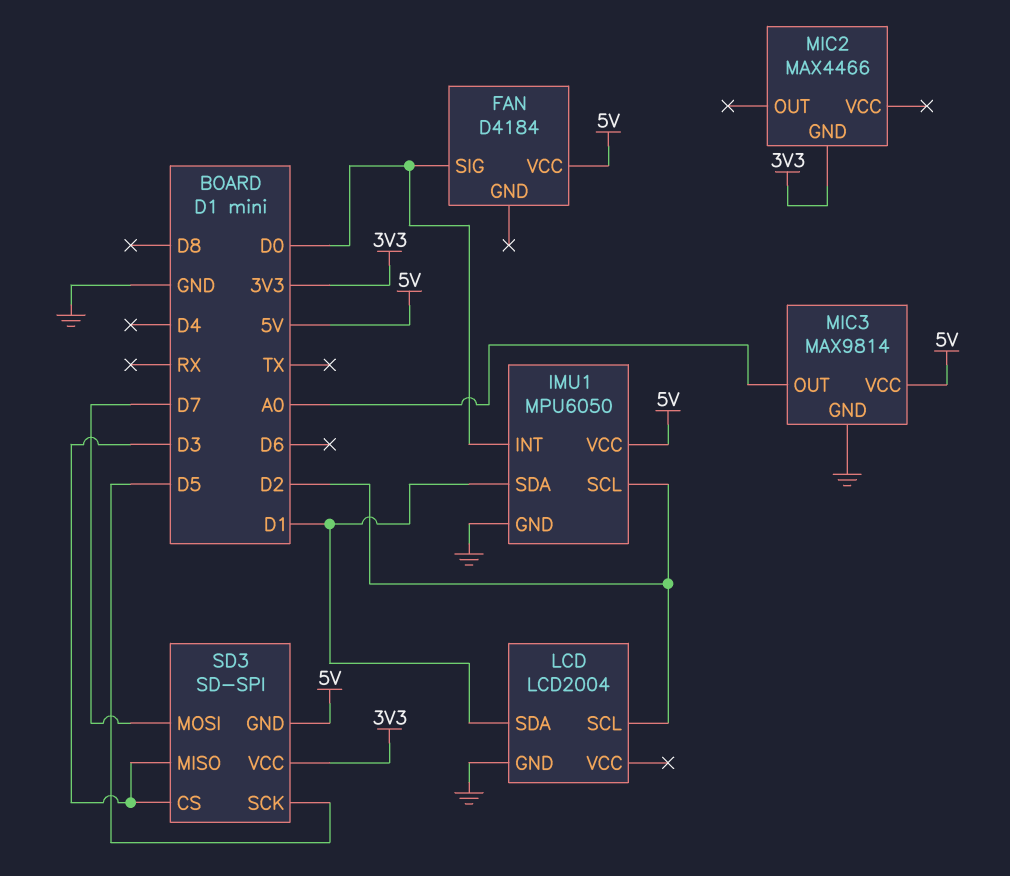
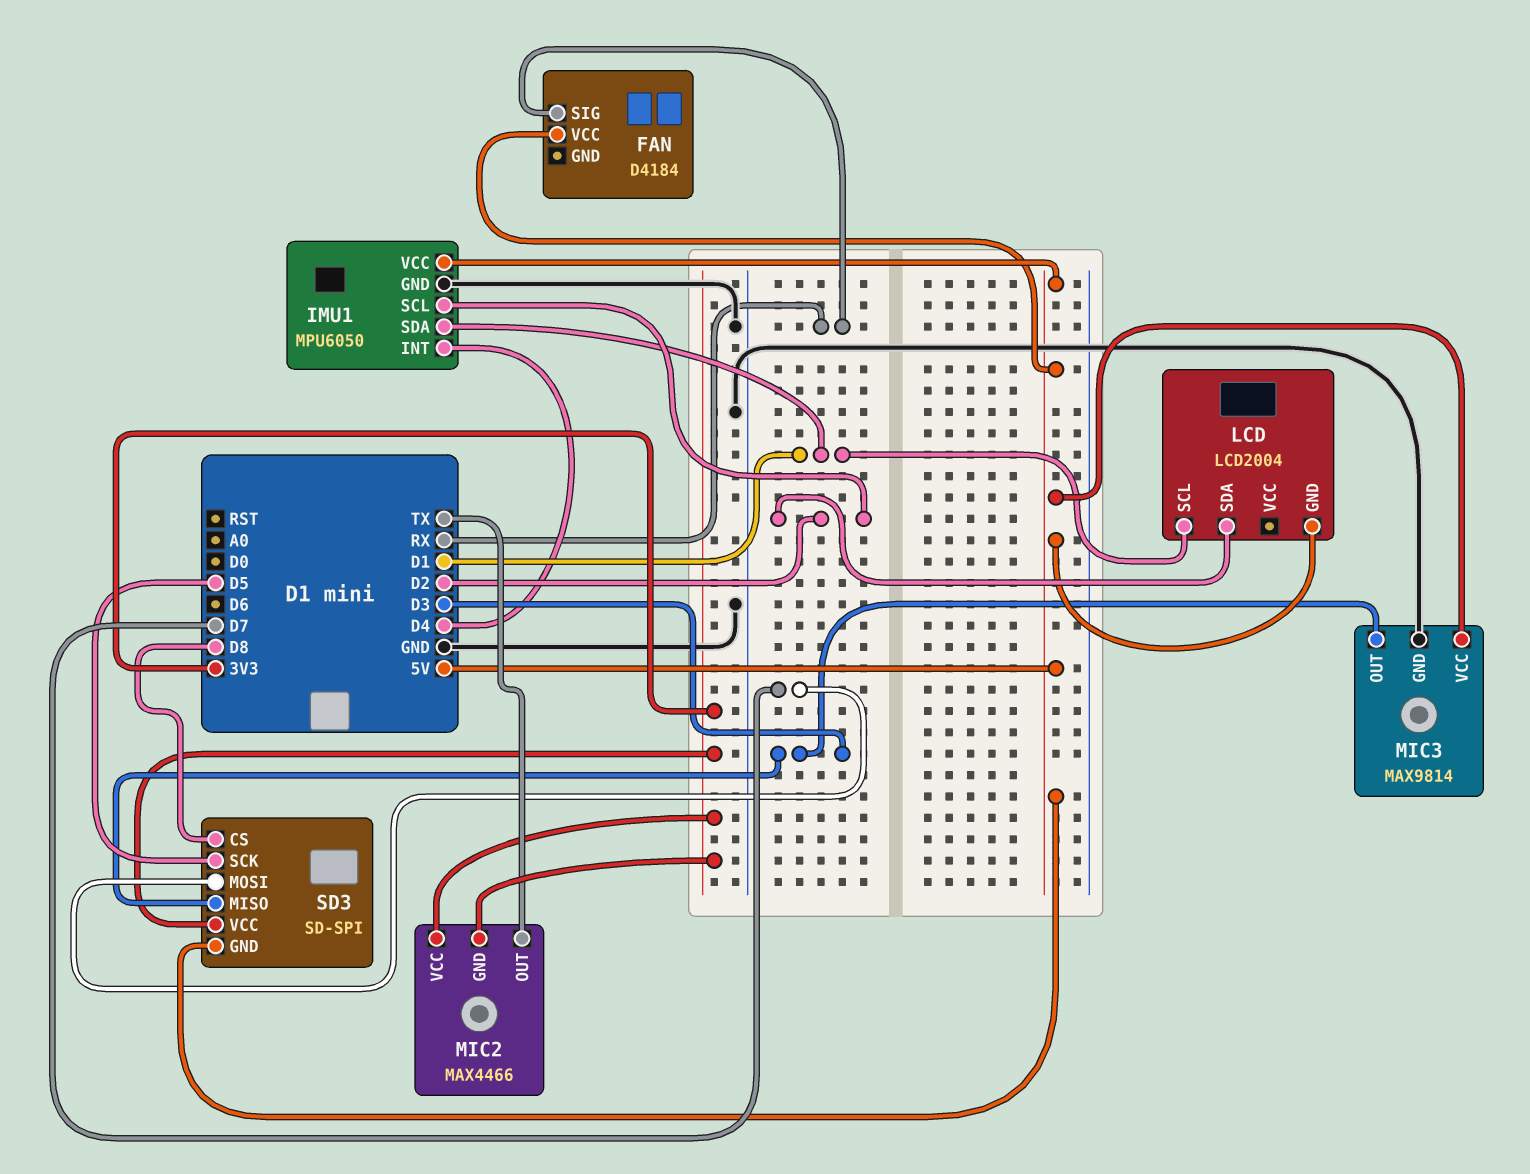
FAN pin SIG: D0 -> RX
IMU1 pin INT: D0 -> D4
LCD pin GND: GND -> 5V
LCD pin SCL: D2 -> D1
LCD pin SDA: D1 -> D2
MIC2 pin OUT: none -> TX
MIC2 pin VCC: none -> 3V3
MIC3 pin OUT: A0 -> D3
SD3 pin CS: D3 -> D8

